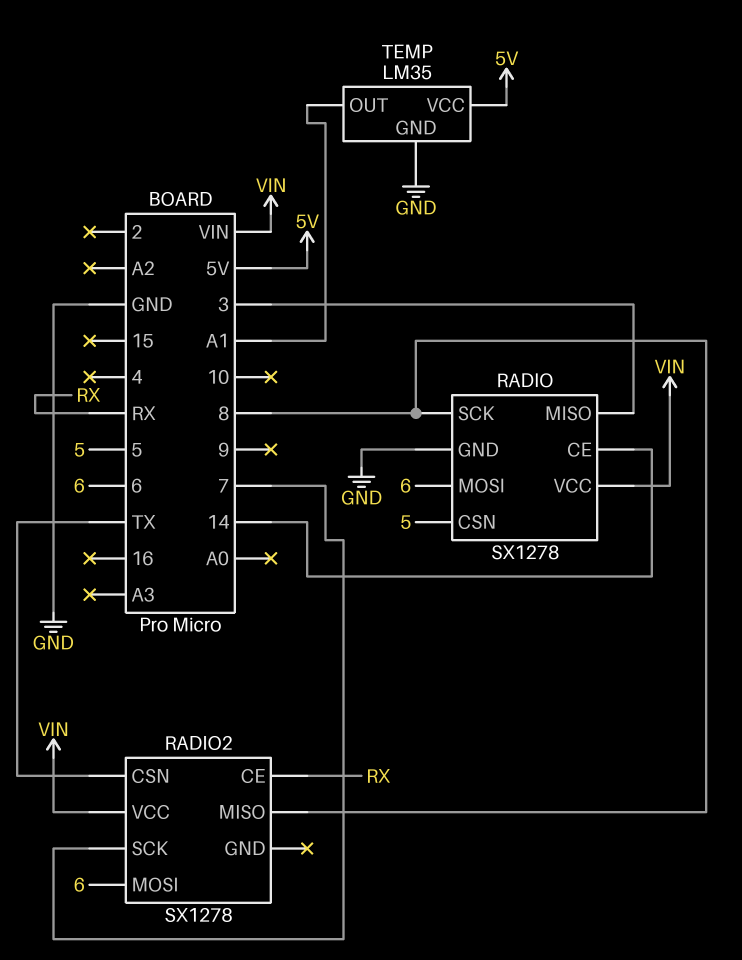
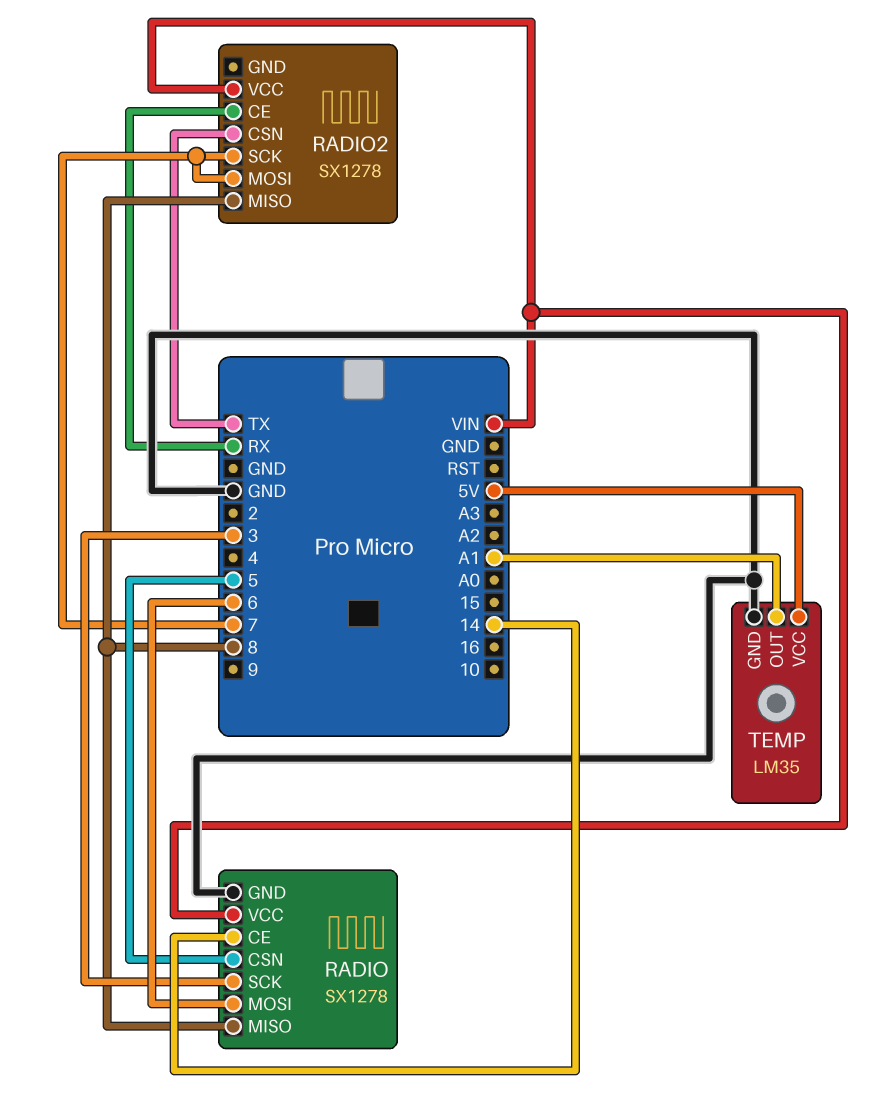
RADIO pin MISO: 3 -> 8
RADIO pin SCK: 8 -> 3
RADIO2 pin MOSI: 6 -> 7

